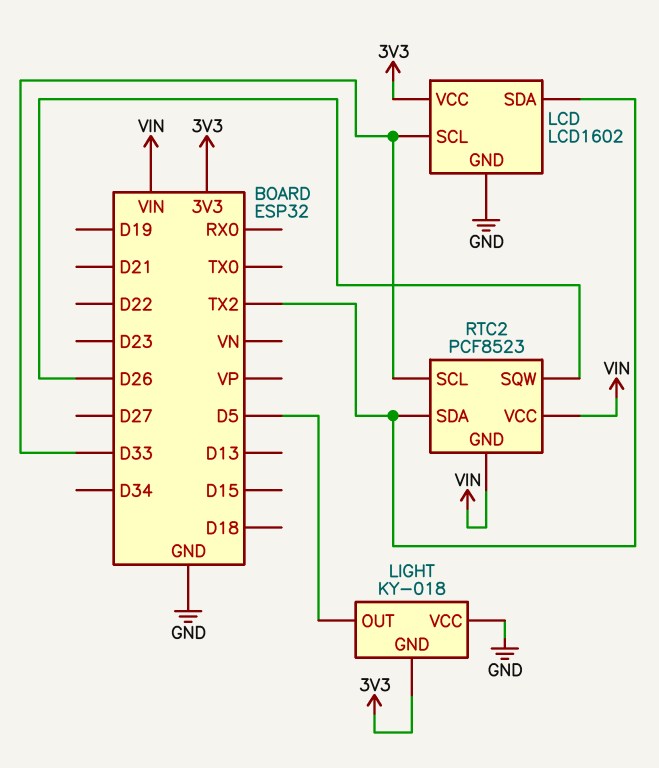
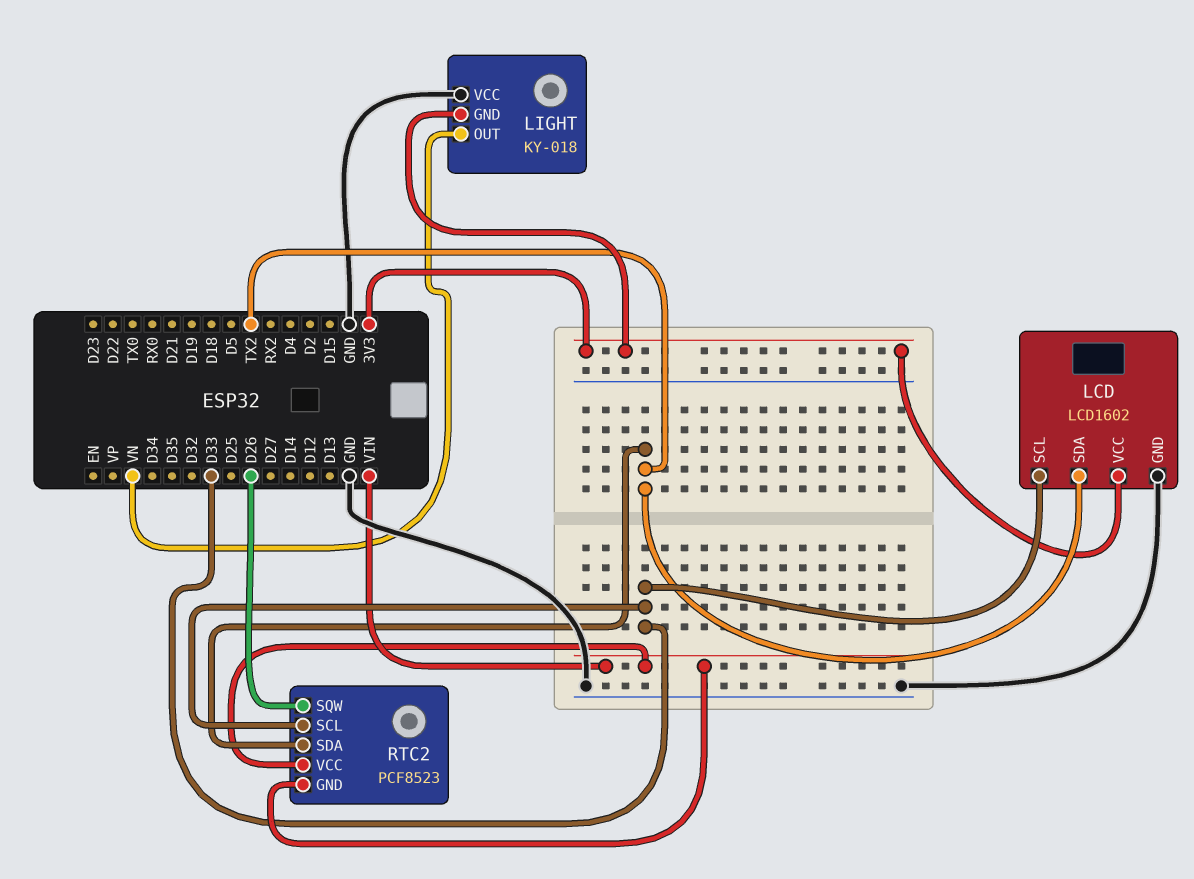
LIGHT pin OUT: D5 -> VN

